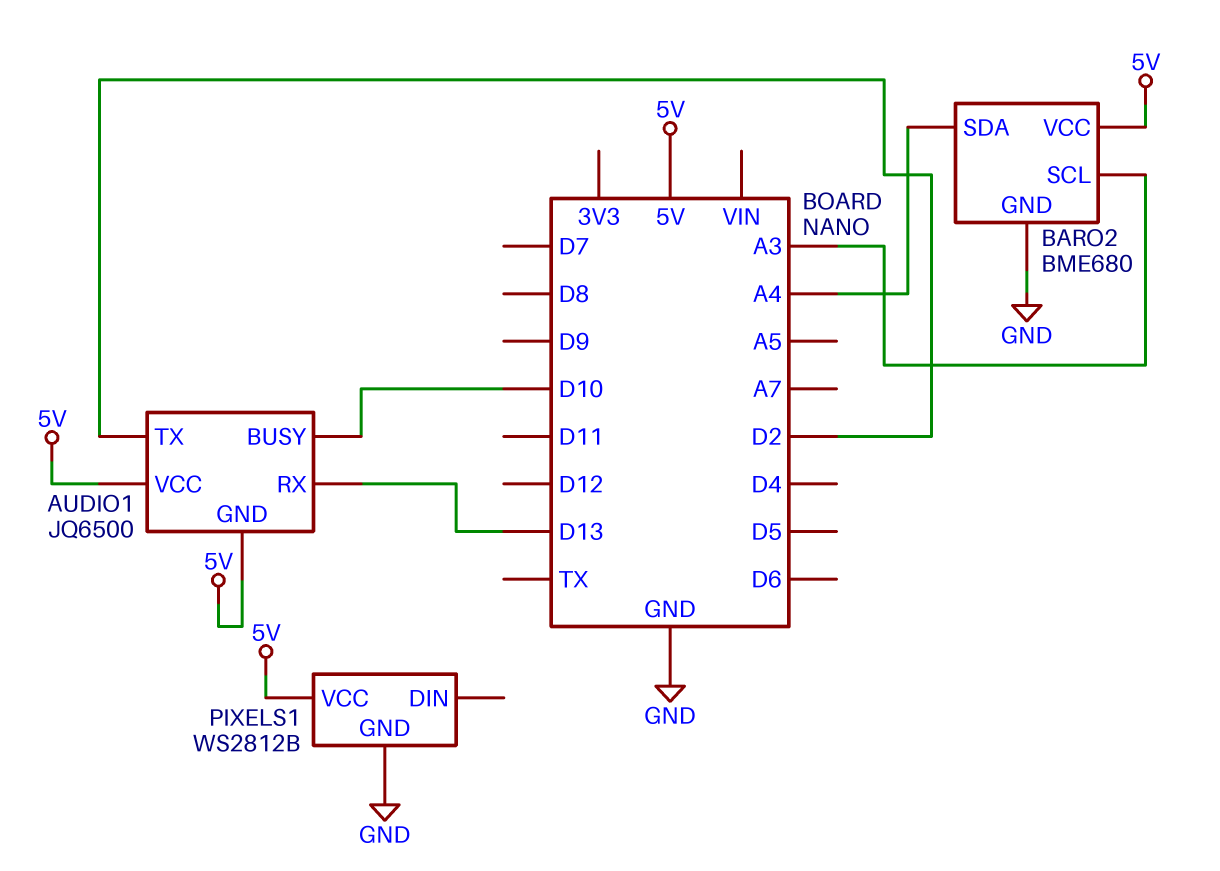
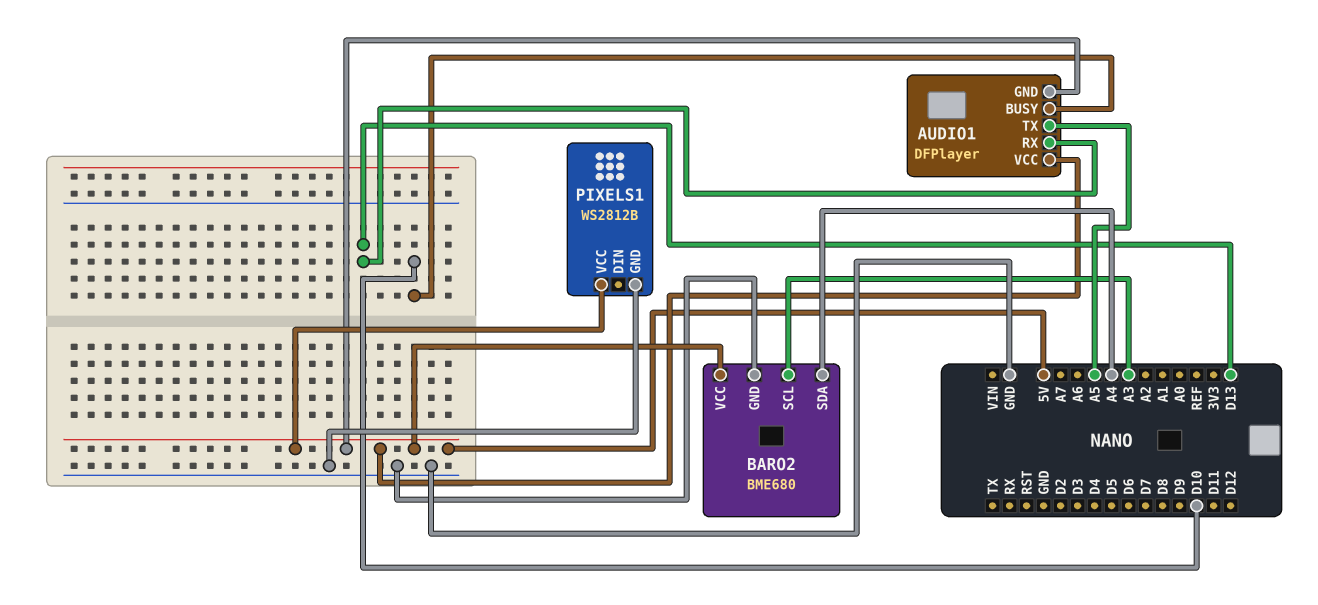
AUDIO1: JQ6500 -> DFPlayer
AUDIO1 pin TX: D2 -> A5

